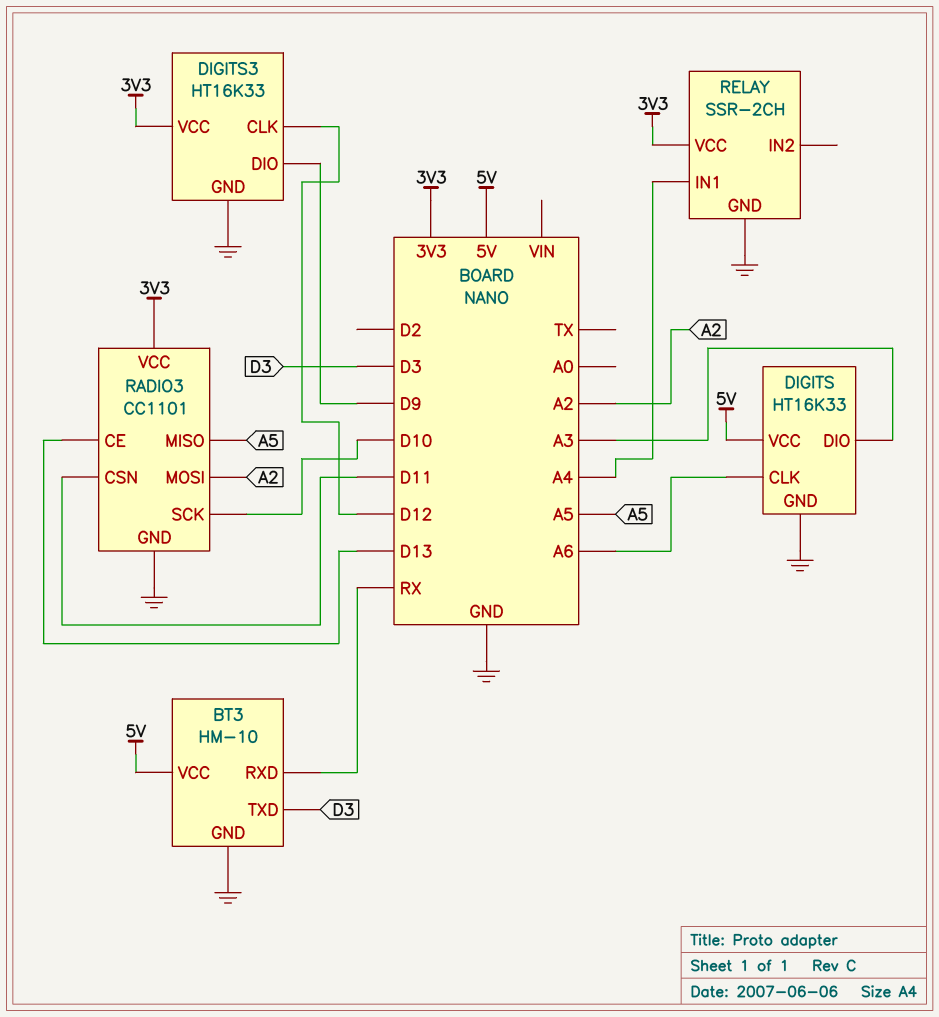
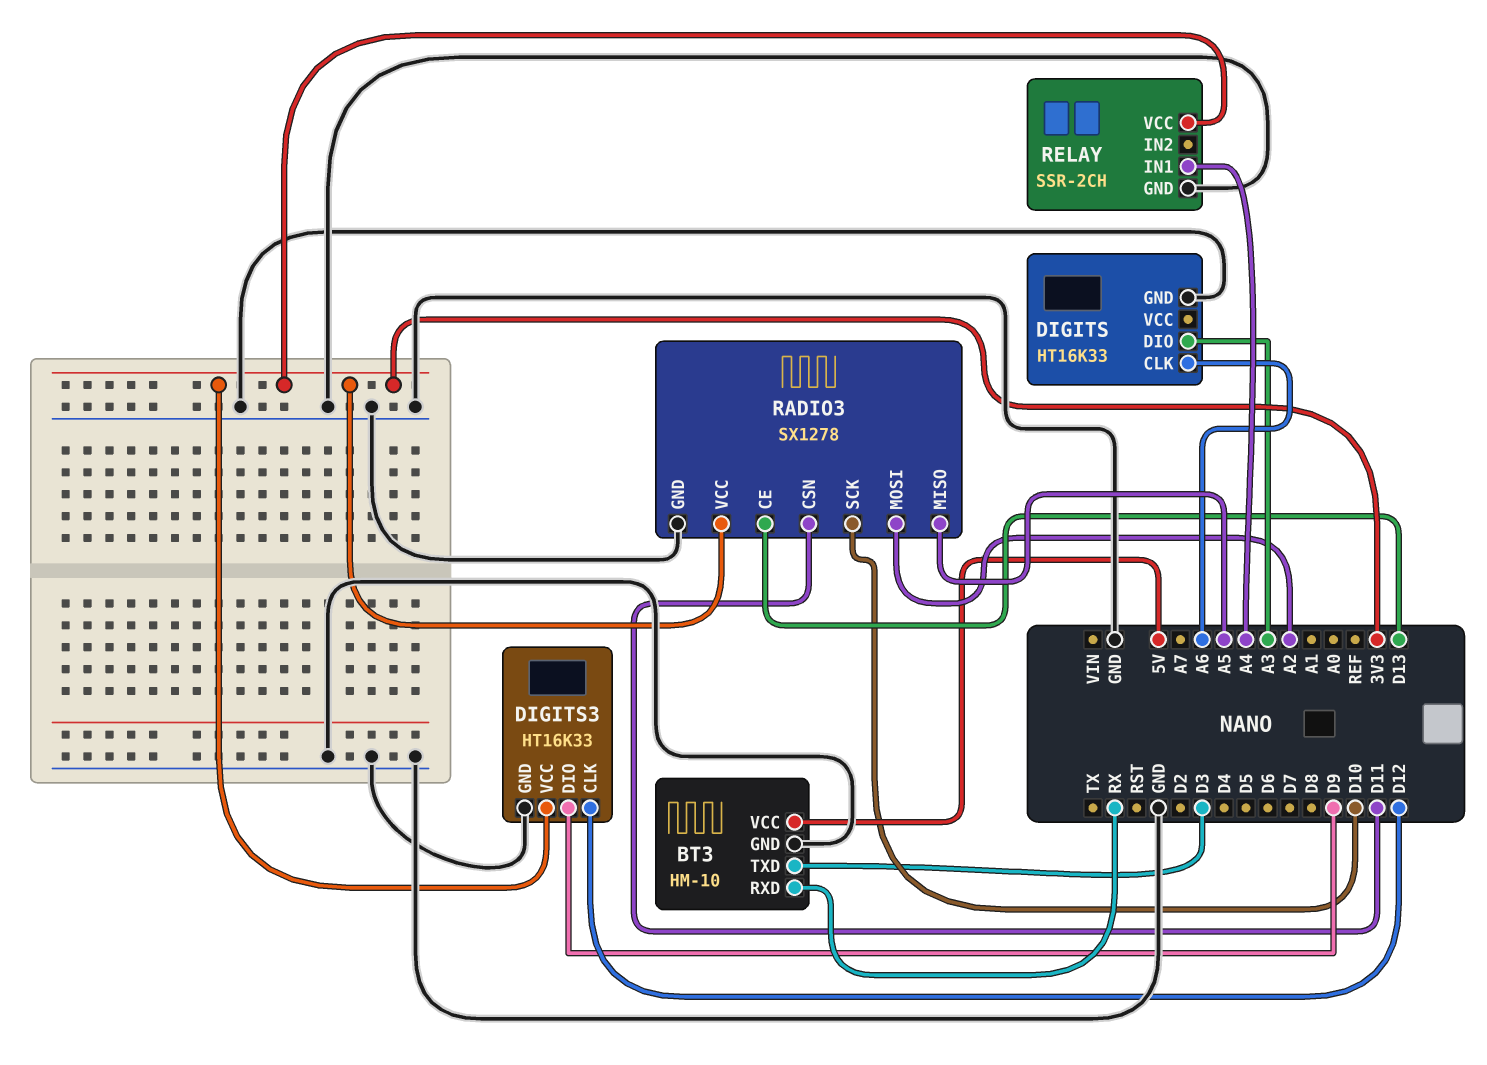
DIGITS pin VCC: 5V -> none
RADIO3: CC1101 -> SX1278

